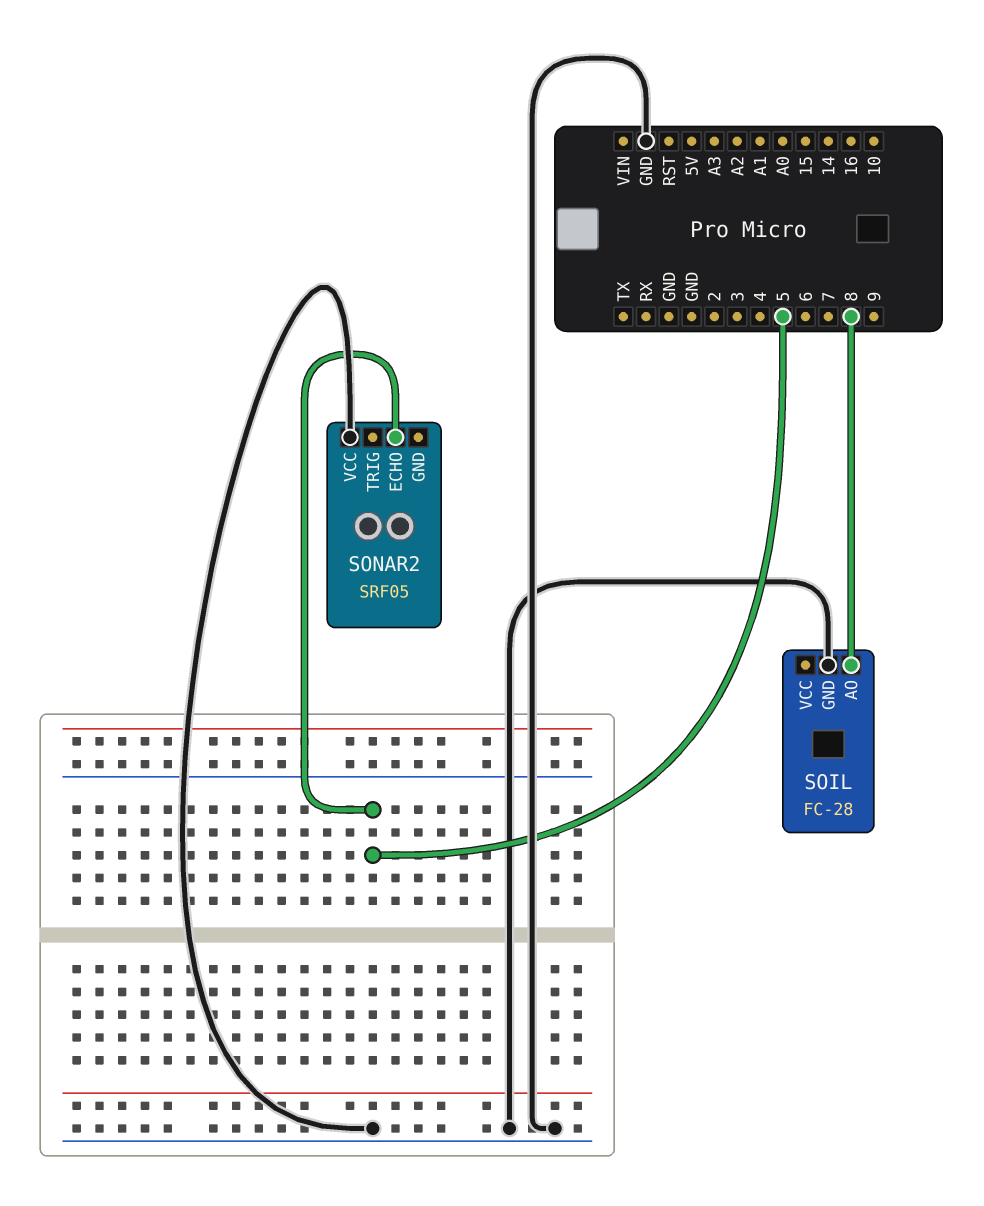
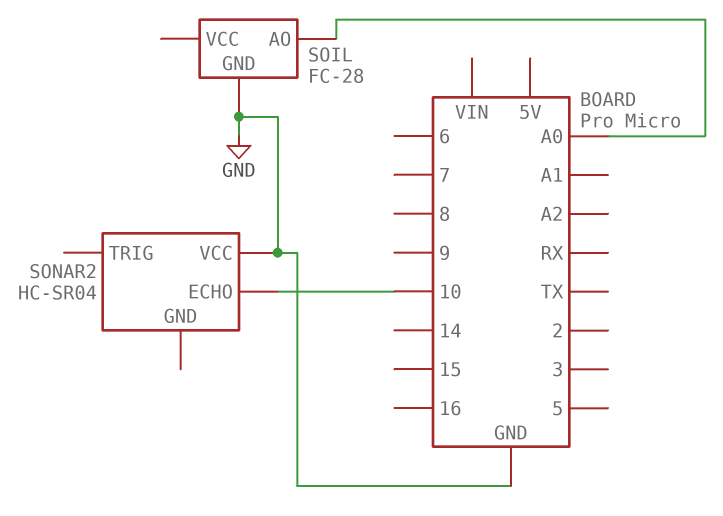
SOIL pin AO: 8 -> A0
SONAR2: SRF05 -> HC-SR04
SONAR2 pin ECHO: 5 -> 10

